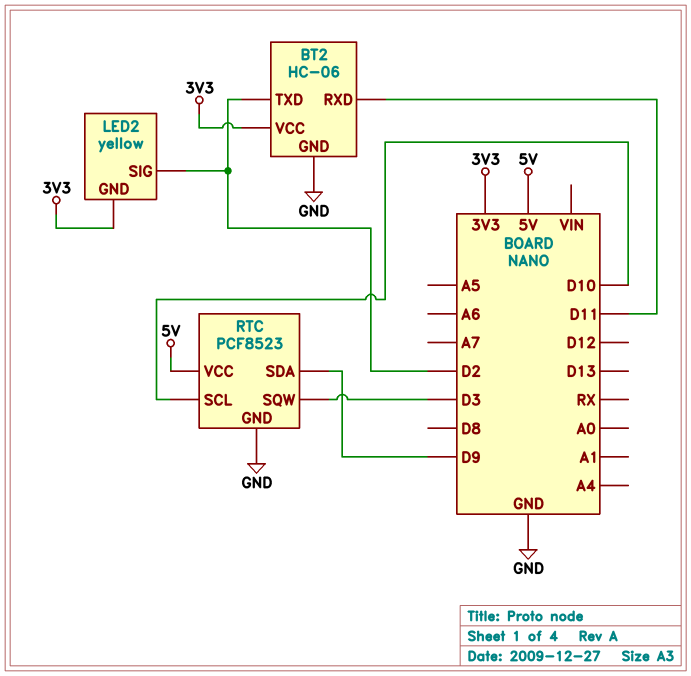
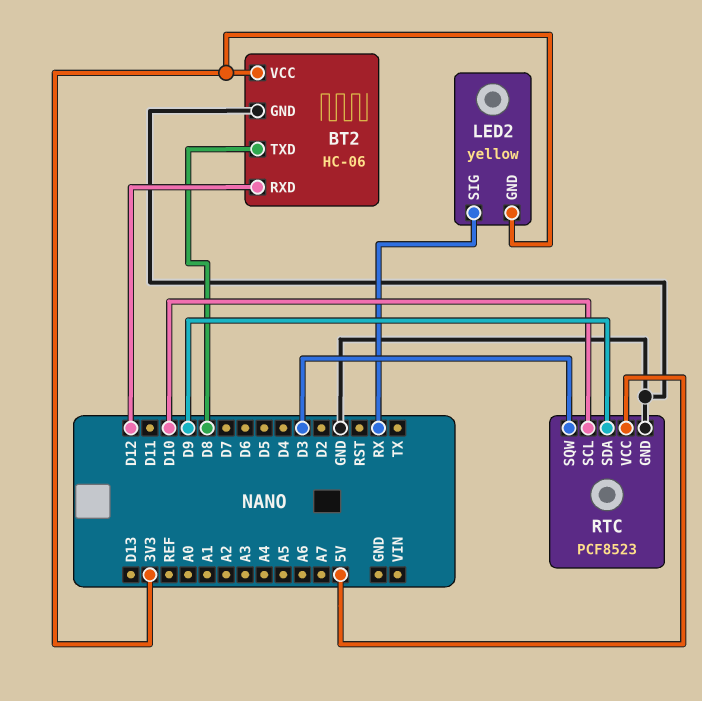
BT2 pin RXD: D11 -> D12
BT2 pin TXD: D2 -> D8
LED2 pin SIG: D2 -> RX

